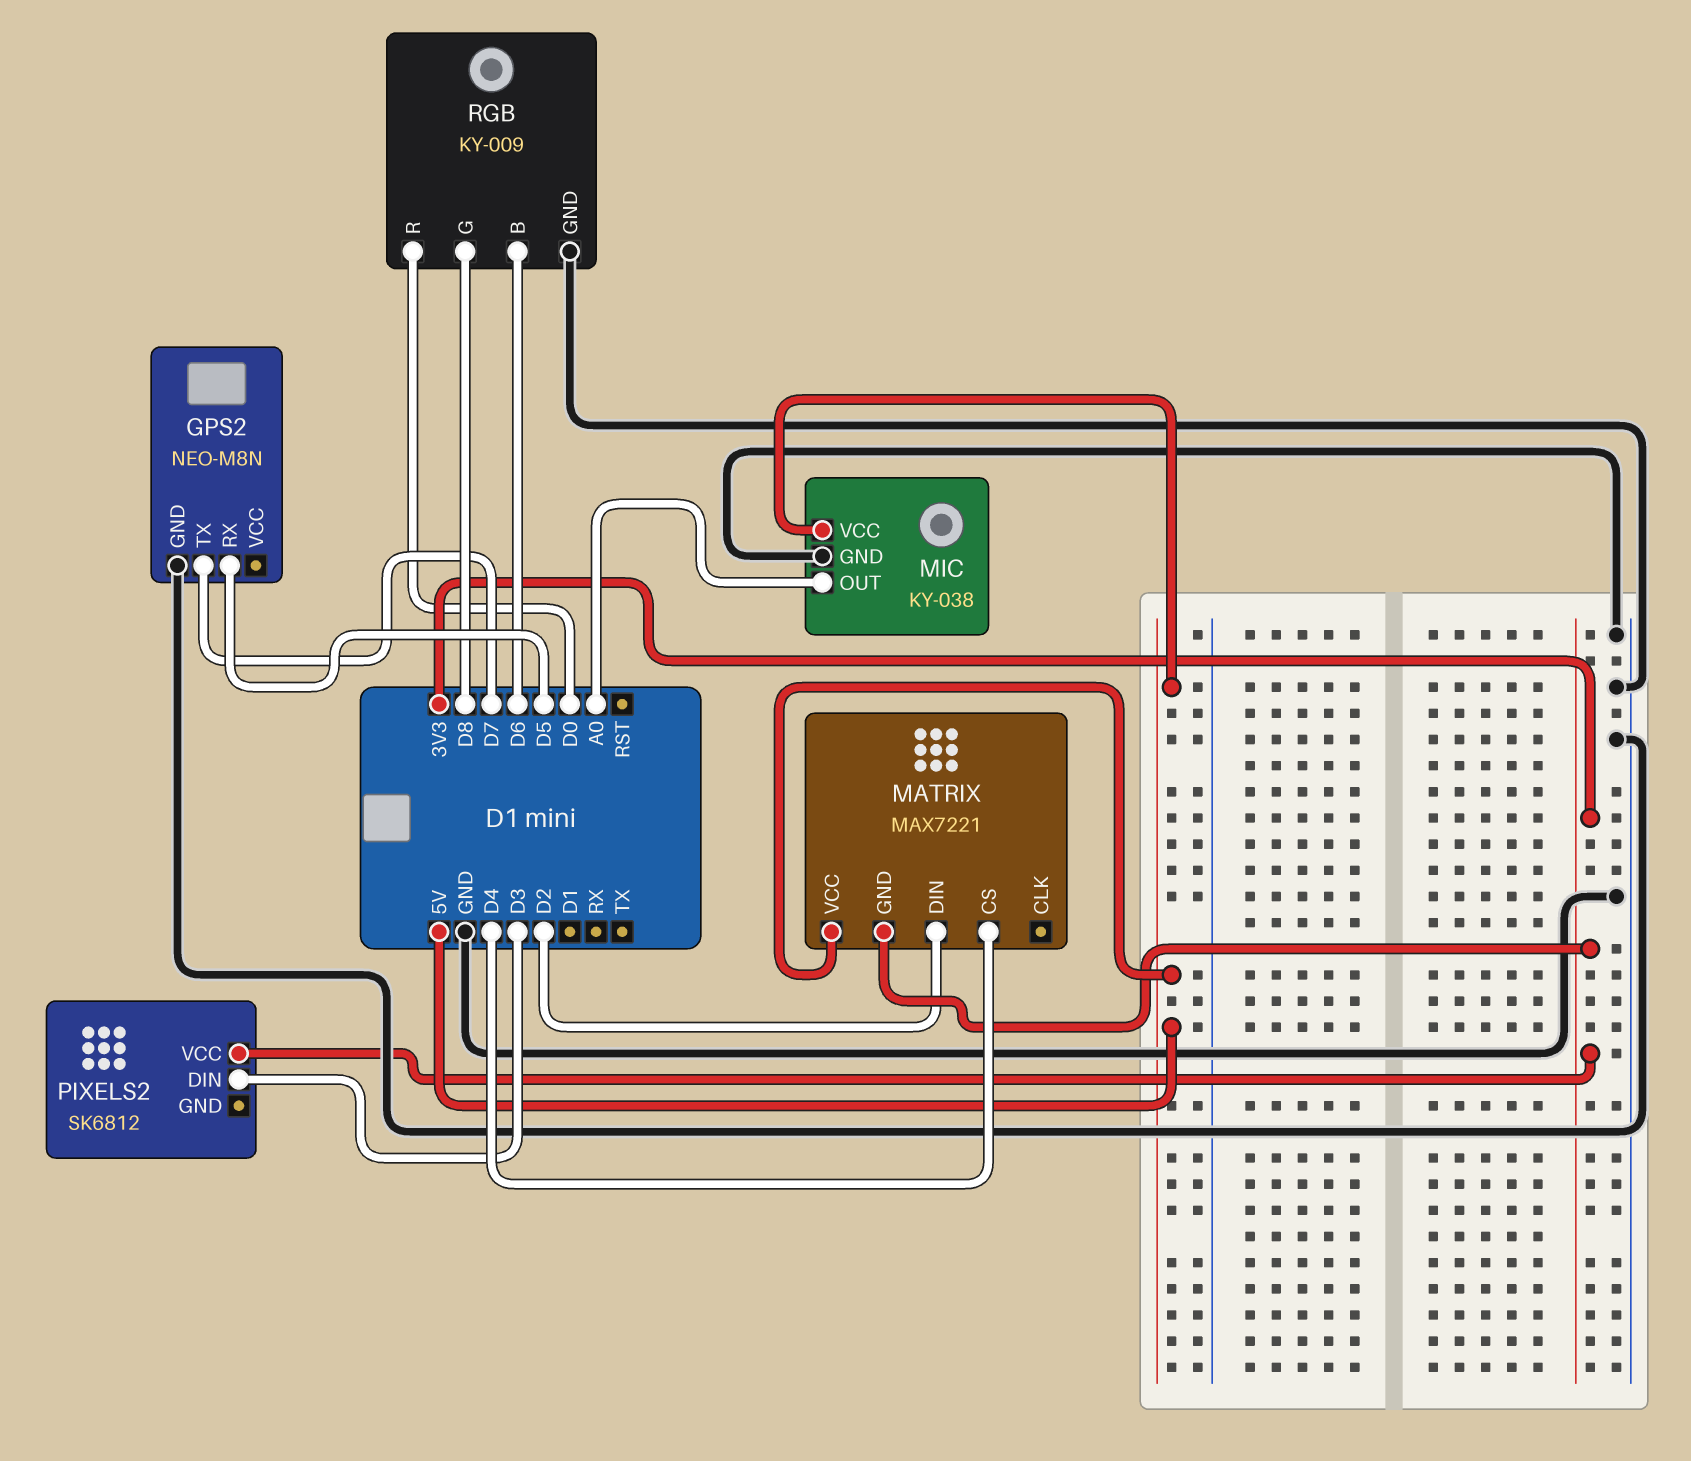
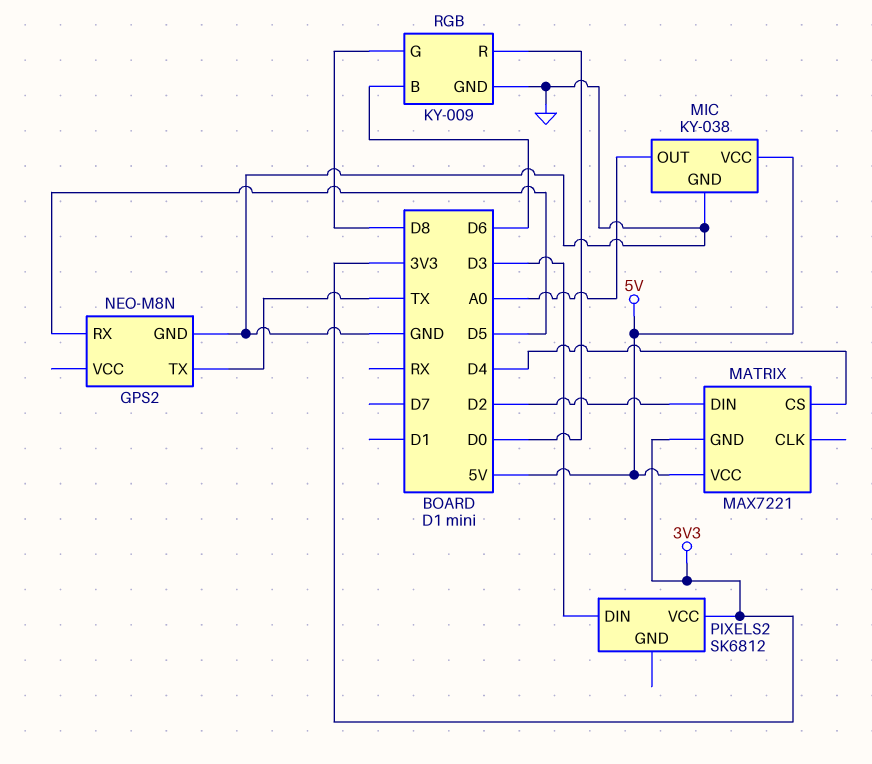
GPS2 pin TX: D7 -> TX

